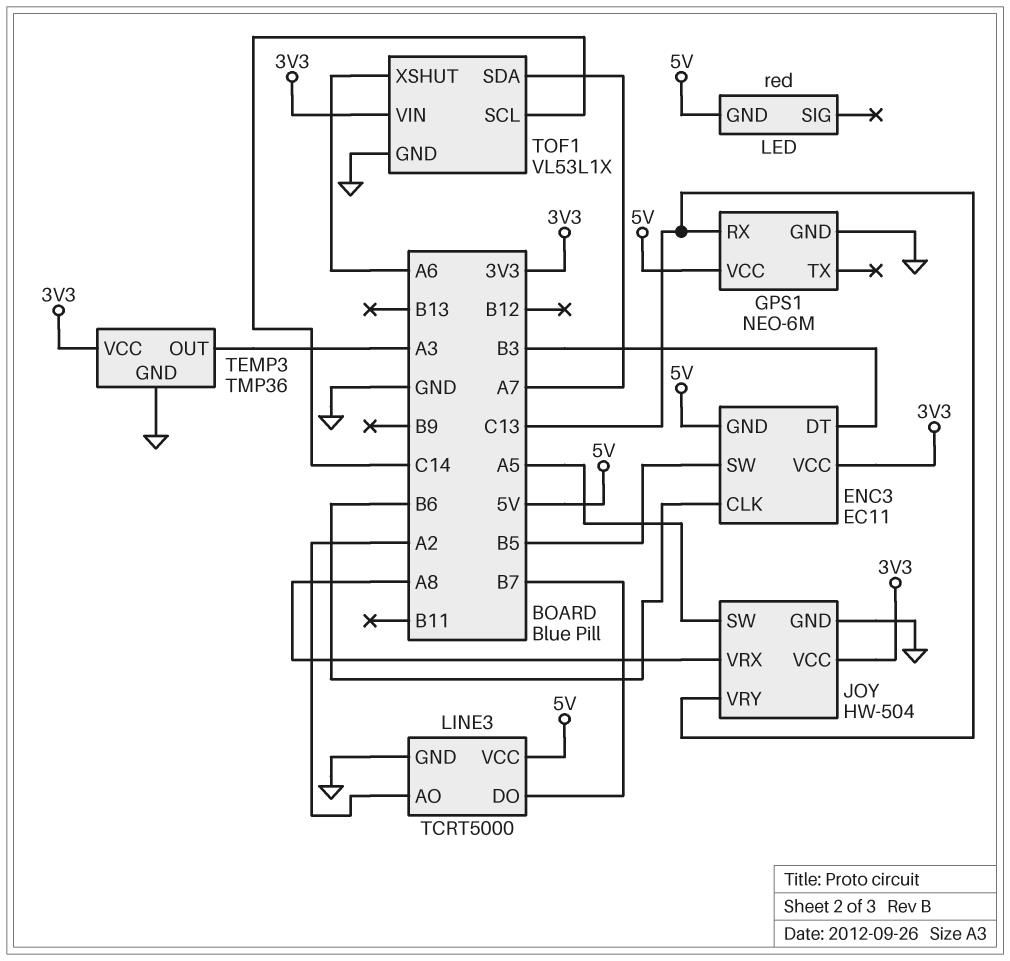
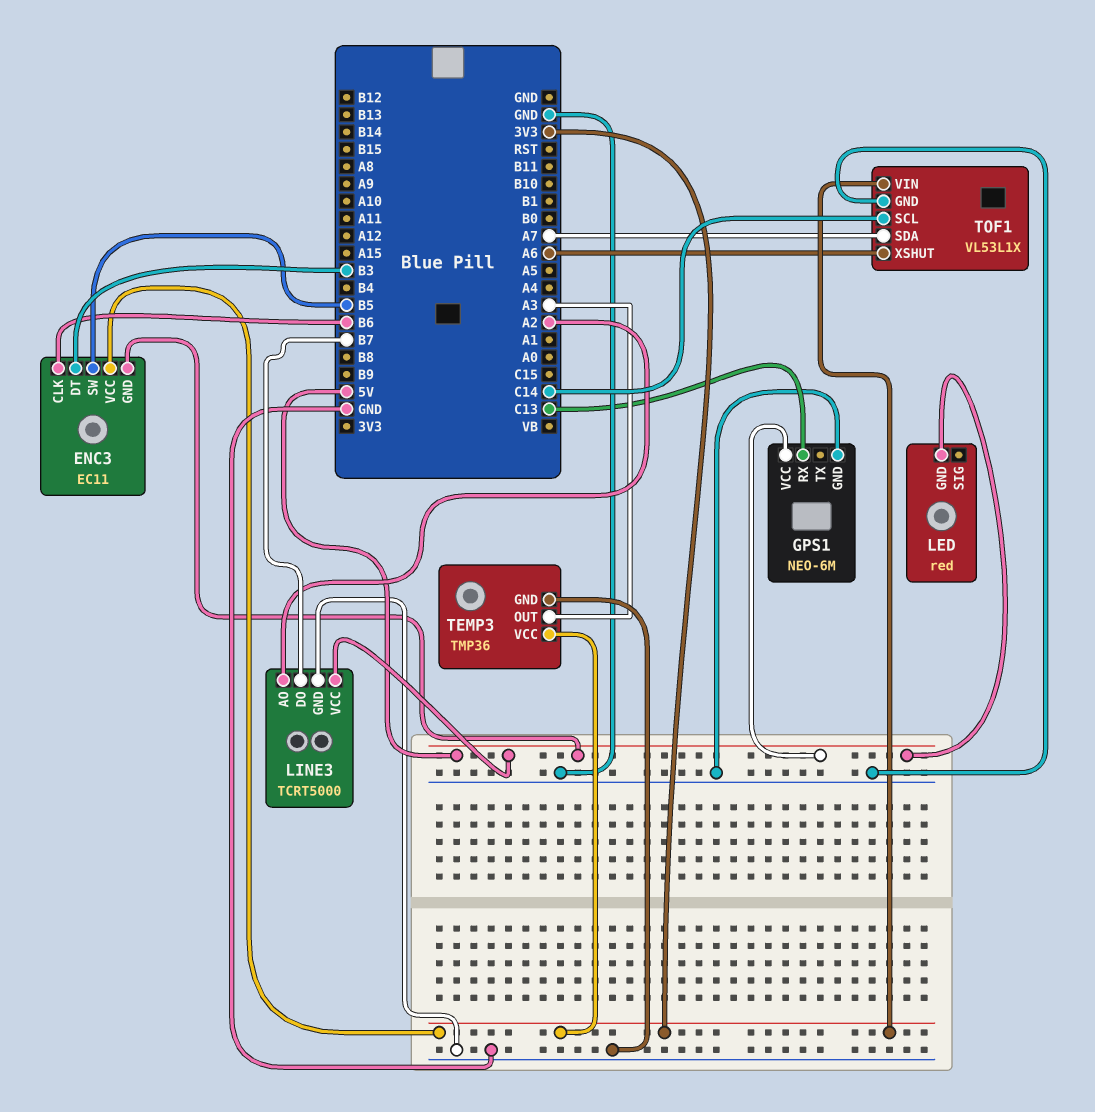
JOY: HW-504 -> none
JOY pin GND: GND -> none
JOY pin SW: A5 -> none
JOY pin VCC: 3V3 -> none
JOY pin VRX: A8 -> none
JOY pin VRY: C13 -> none

